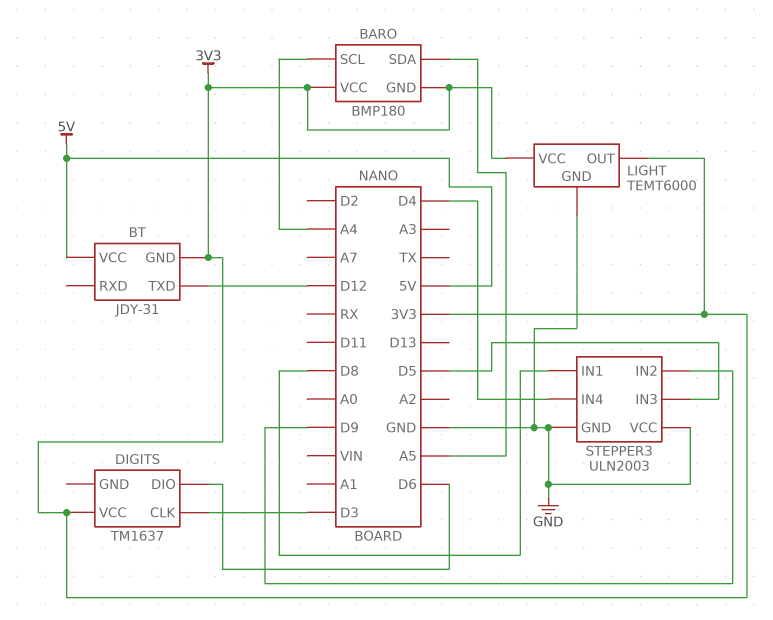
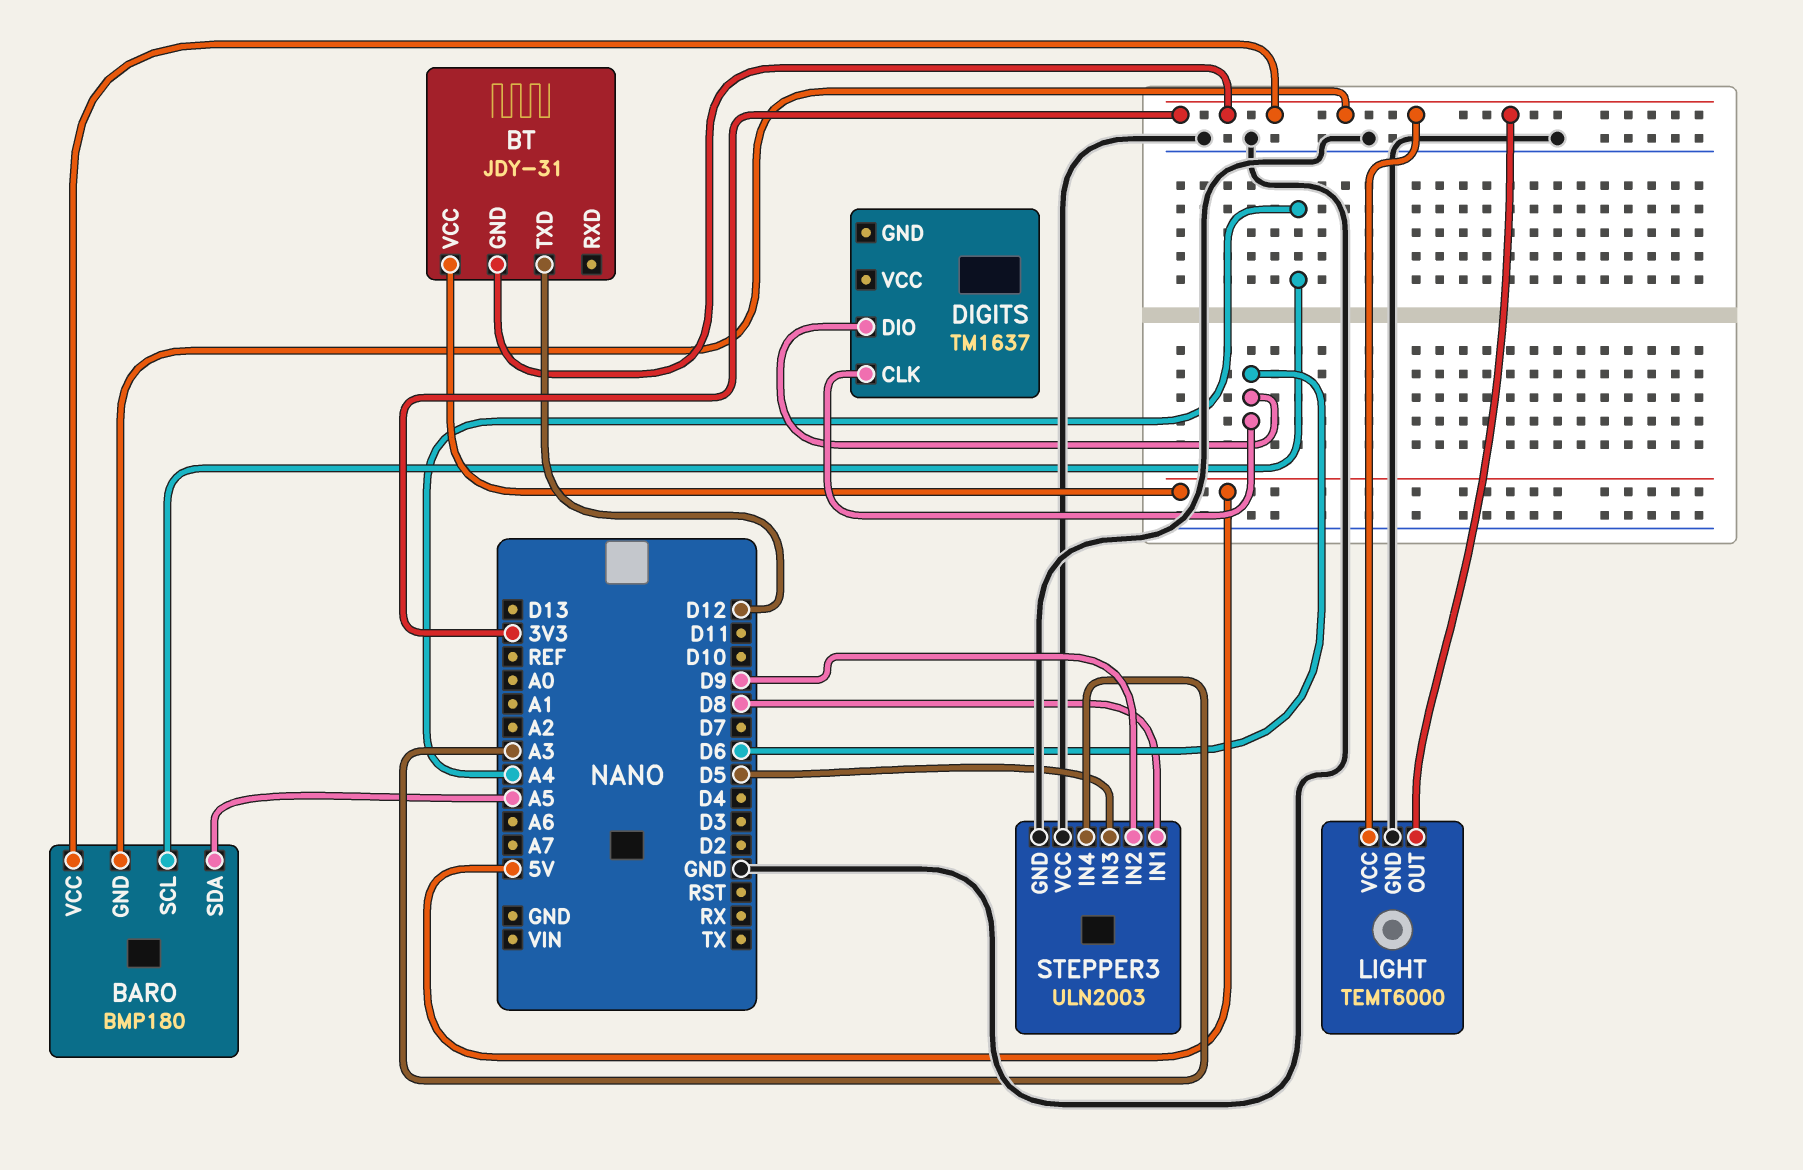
DIGITS pin CLK: D3 -> D6
DIGITS pin VCC: 3V3 -> none
STEPPER3 pin IN4: D4 -> A3

